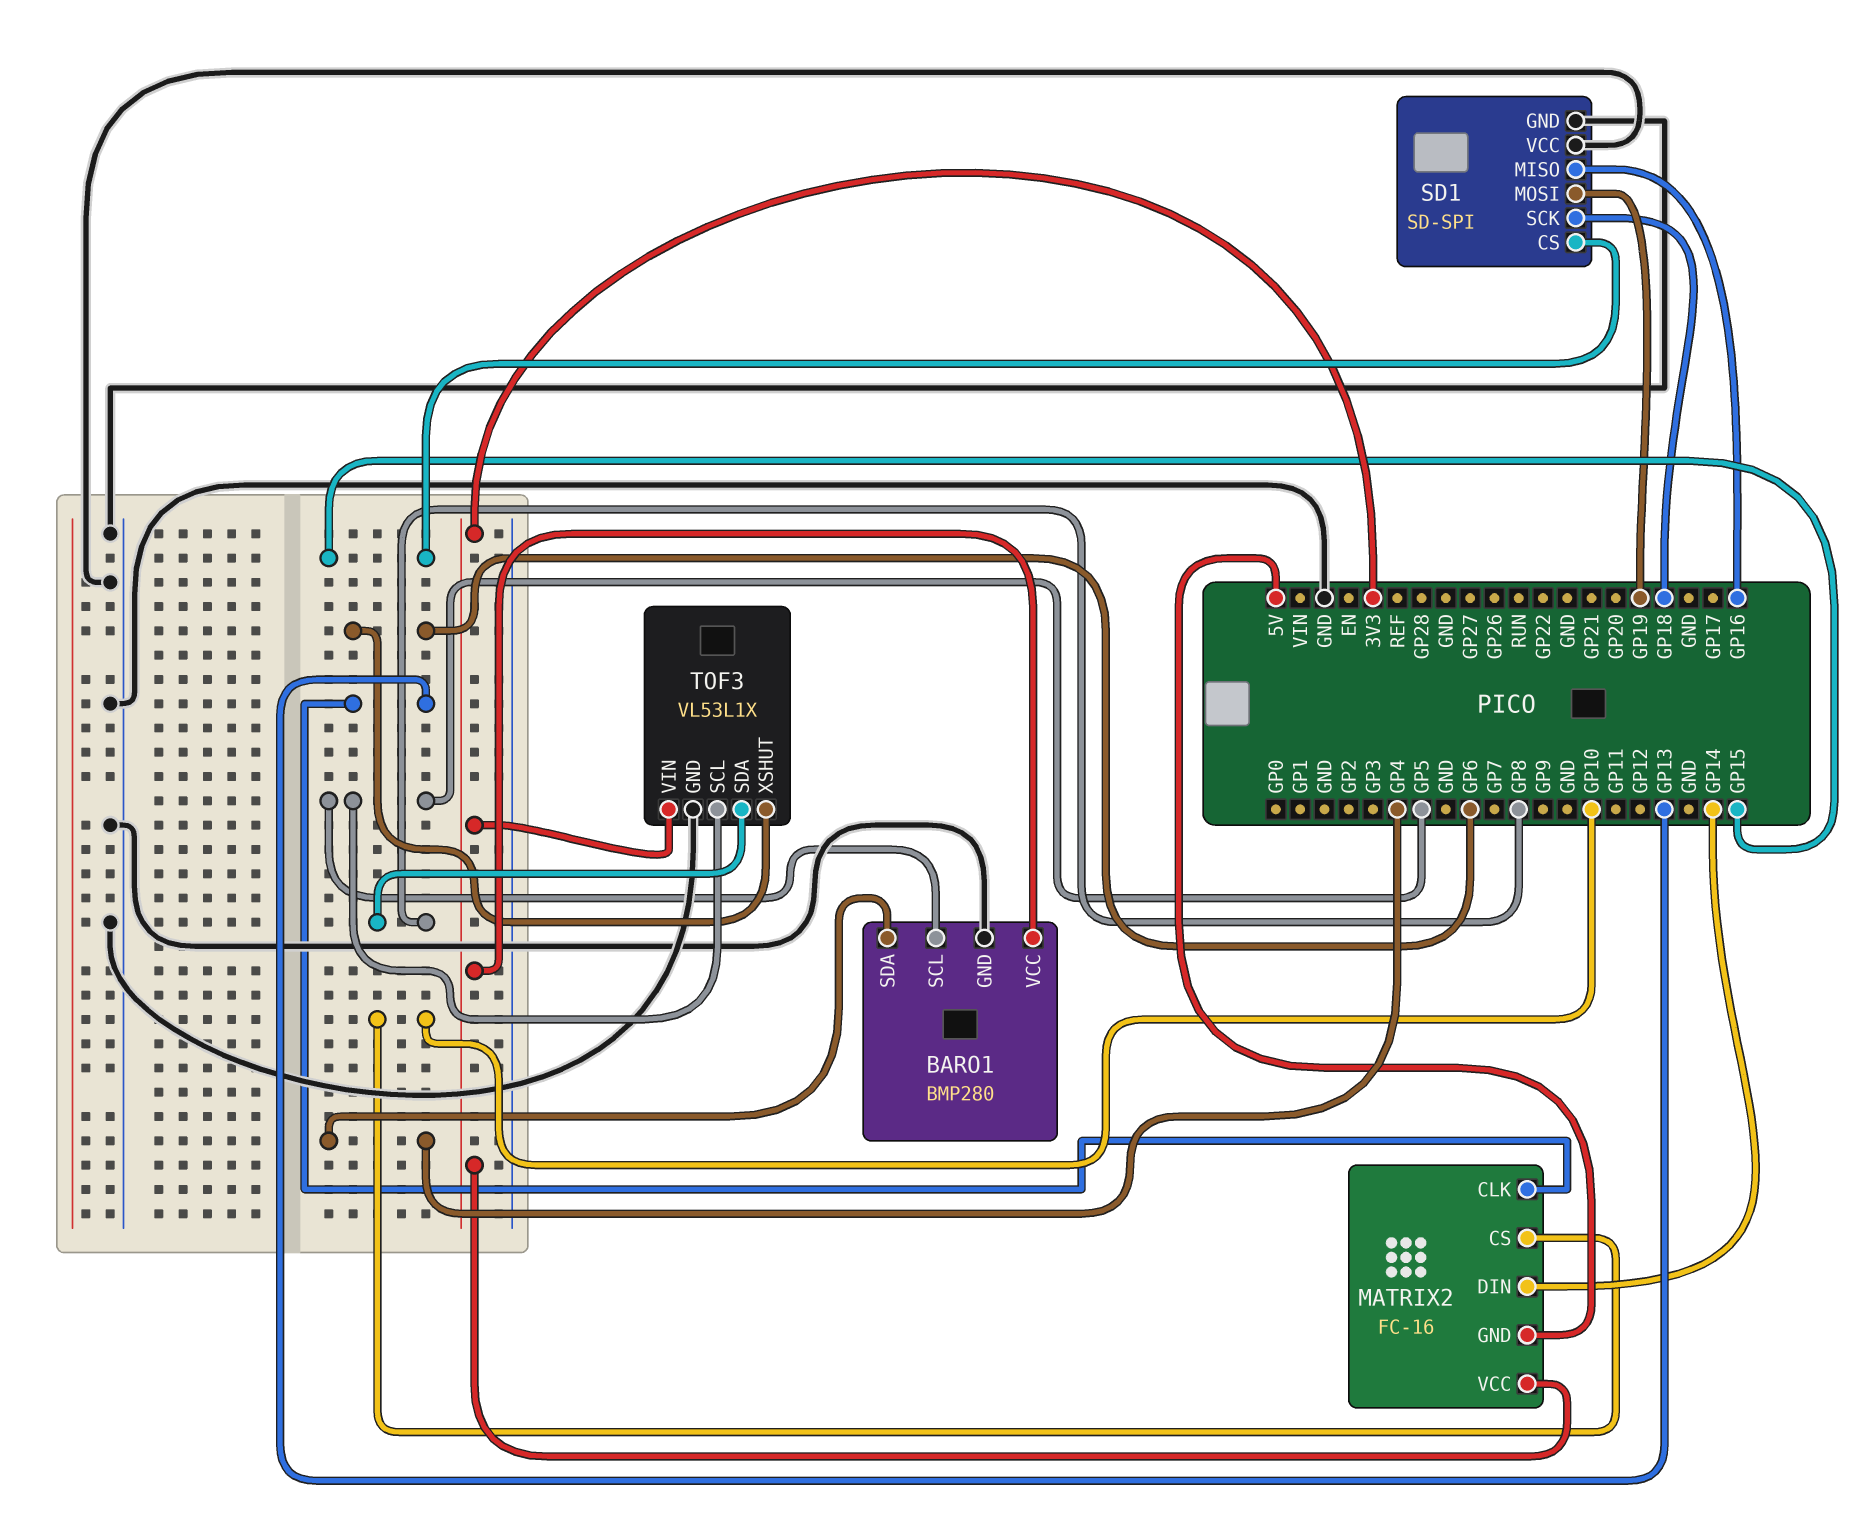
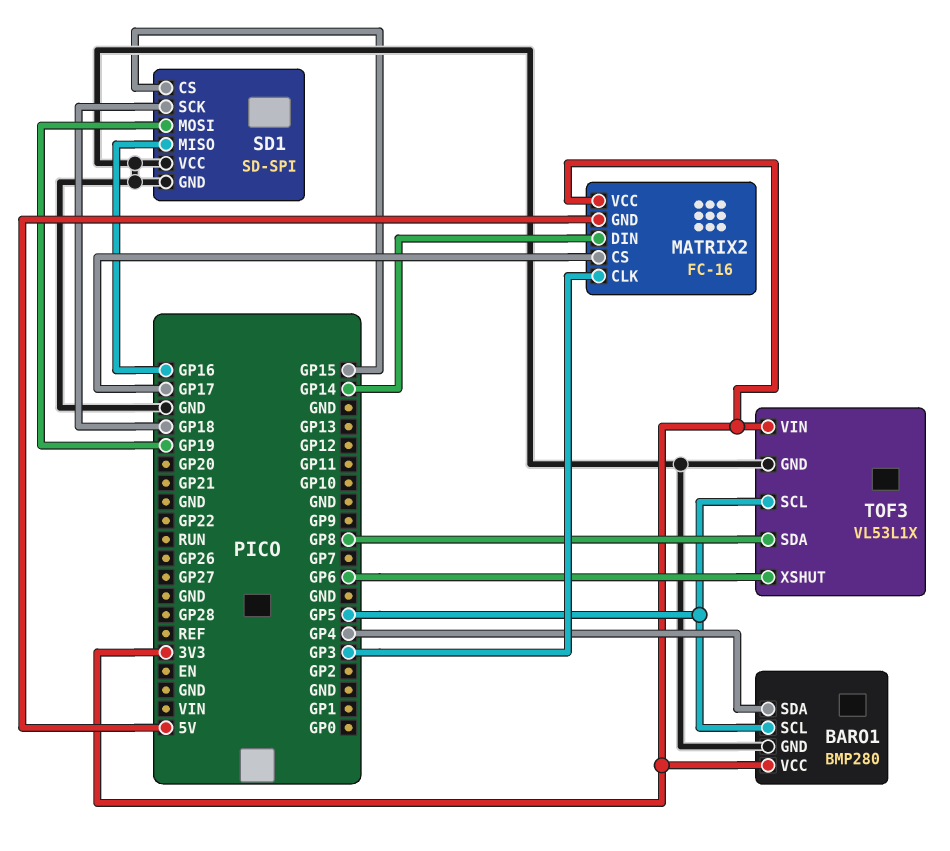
MATRIX2 pin CLK: GP13 -> GP3
MATRIX2 pin CS: GP10 -> GP17

